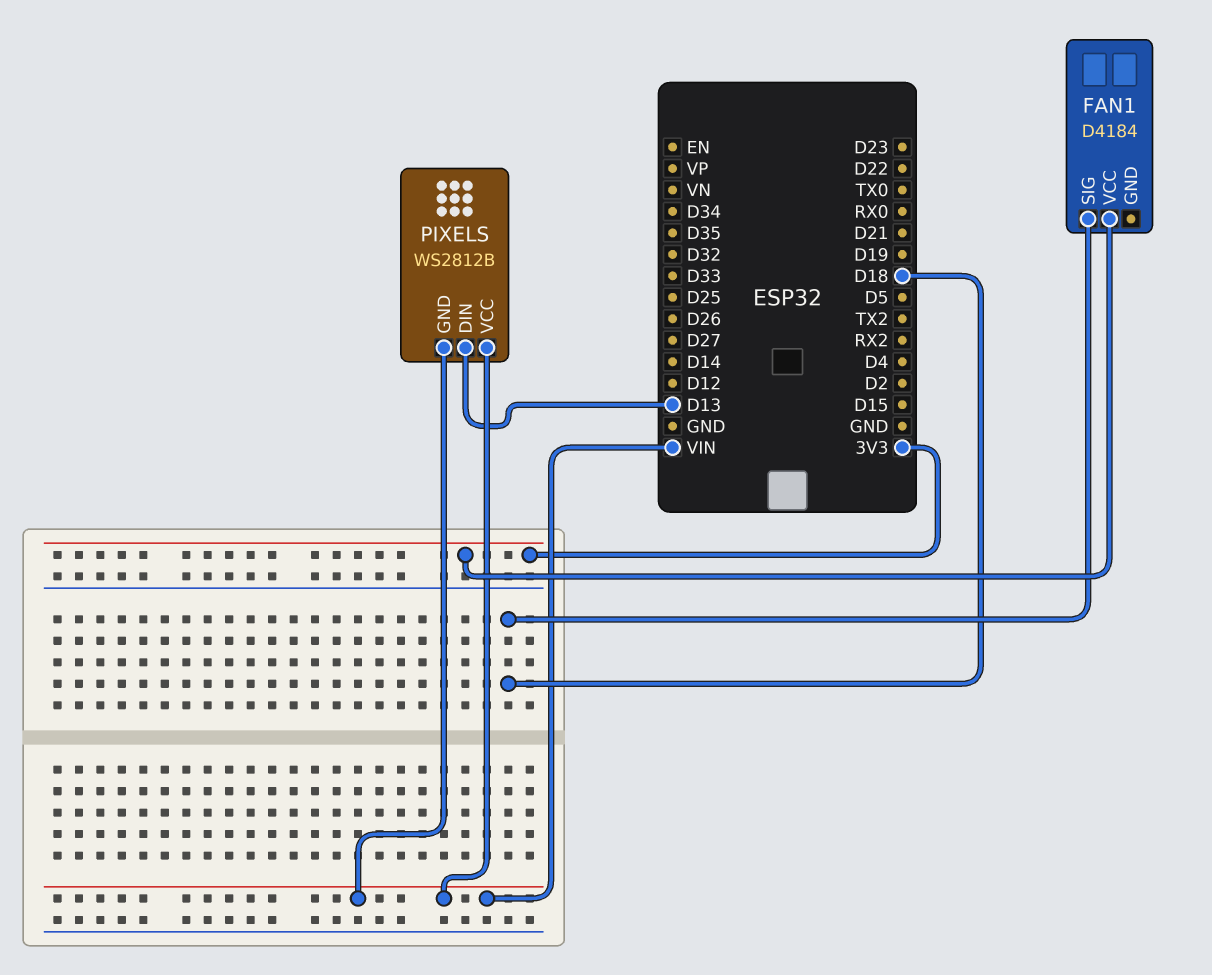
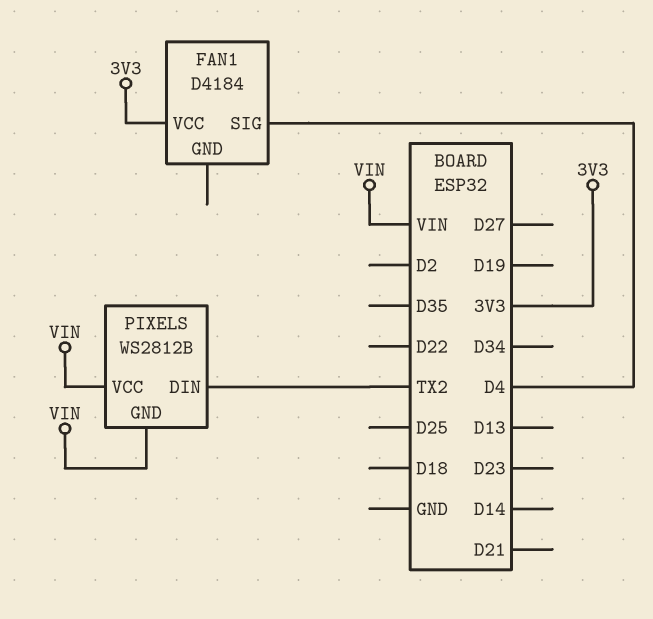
FAN1 pin SIG: D18 -> D4
PIXELS pin DIN: D13 -> TX2

